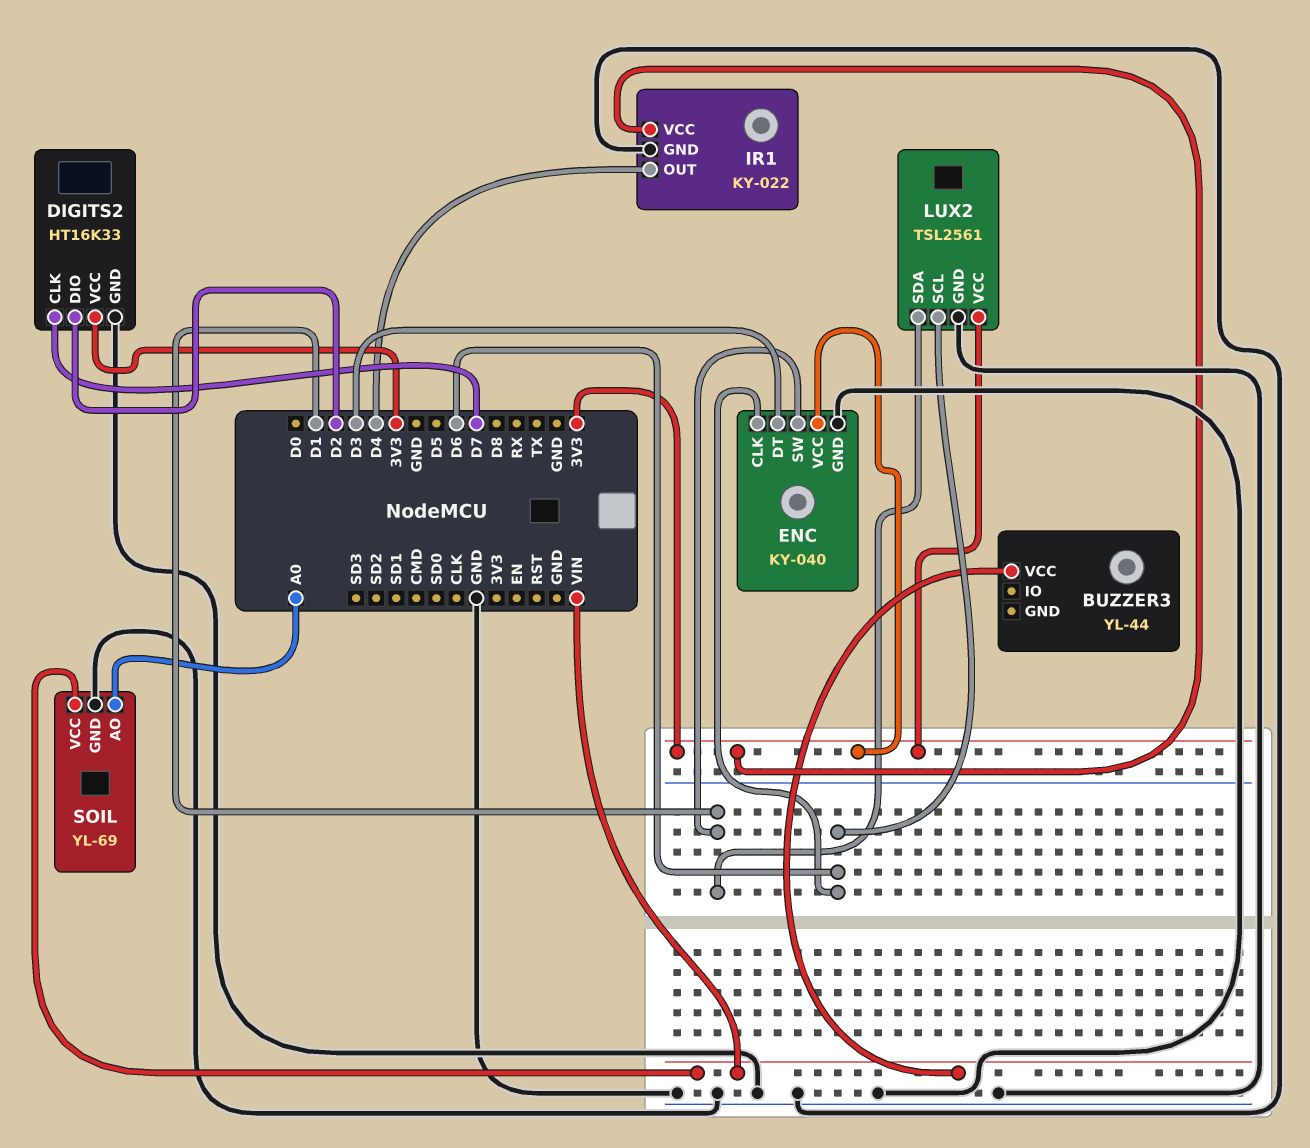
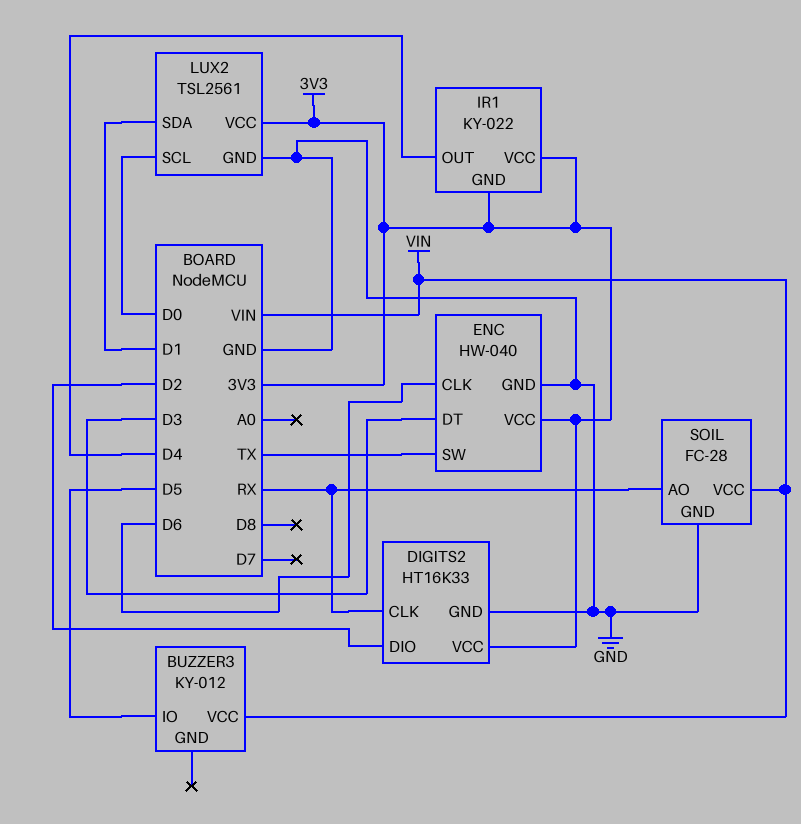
BUZZER3: YL-44 -> KY-012
BUZZER3 pin IO: none -> D5
DIGITS2 pin CLK: D7 -> RX
ENC: KY-040 -> HW-040
ENC pin SW: D1 -> TX
IR1 pin GND: GND -> 3V3
LUX2 pin SCL: D6 -> D0
SOIL: YL-69 -> FC-28
SOIL pin AO: A0 -> RX

